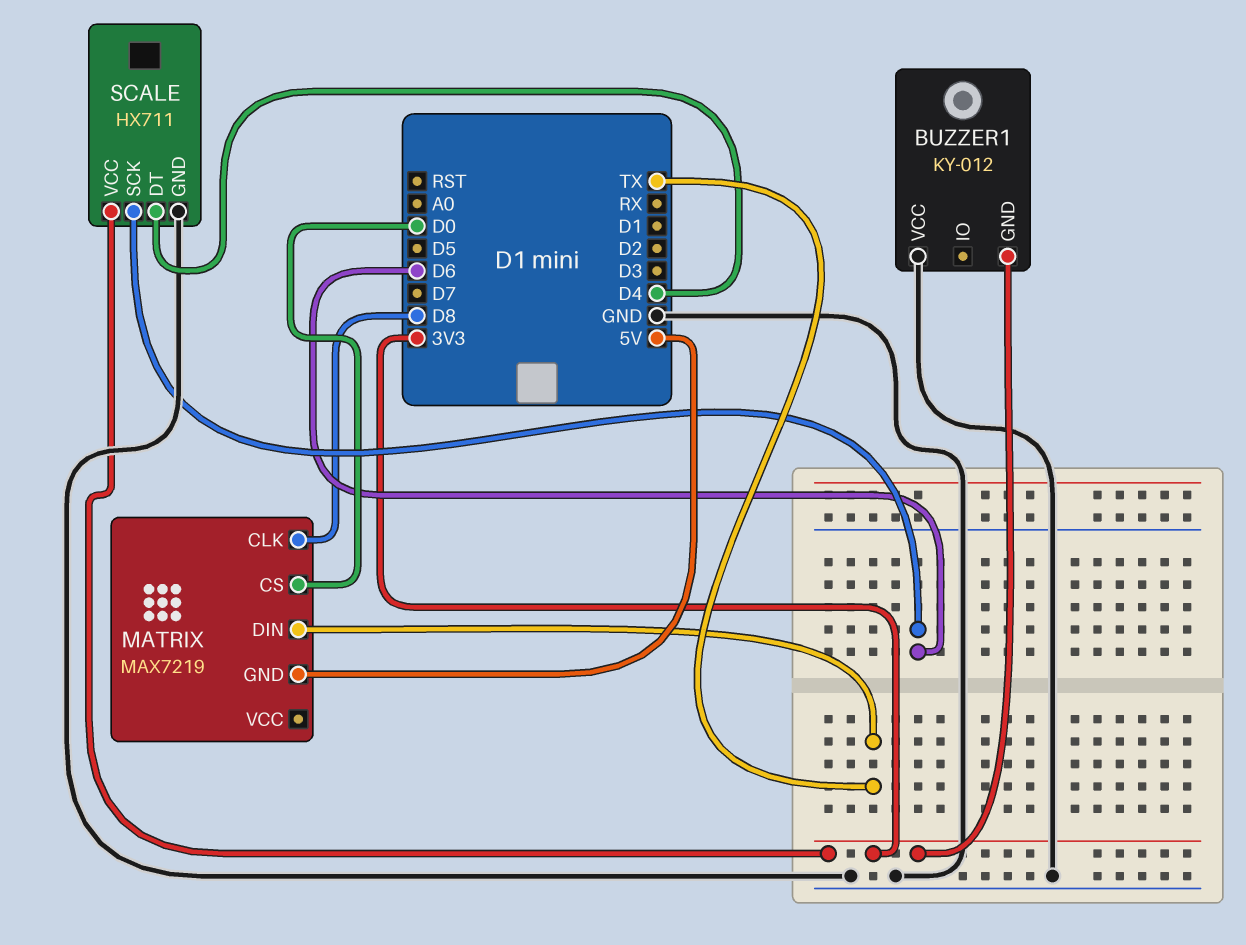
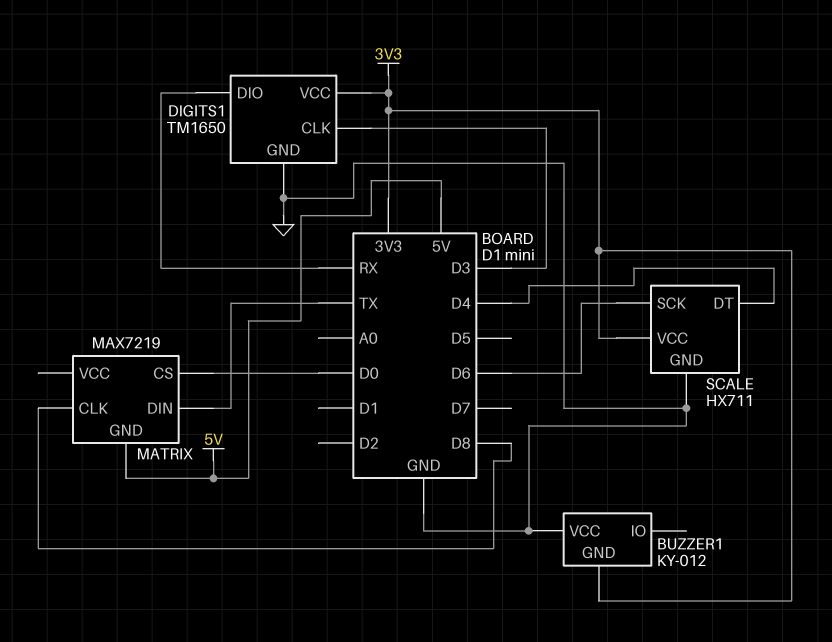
DIGITS1: none -> TM1650
DIGITS1 pin CLK: none -> D3
DIGITS1 pin DIO: none -> RX
DIGITS1 pin GND: none -> GND
DIGITS1 pin VCC: none -> 3V3

